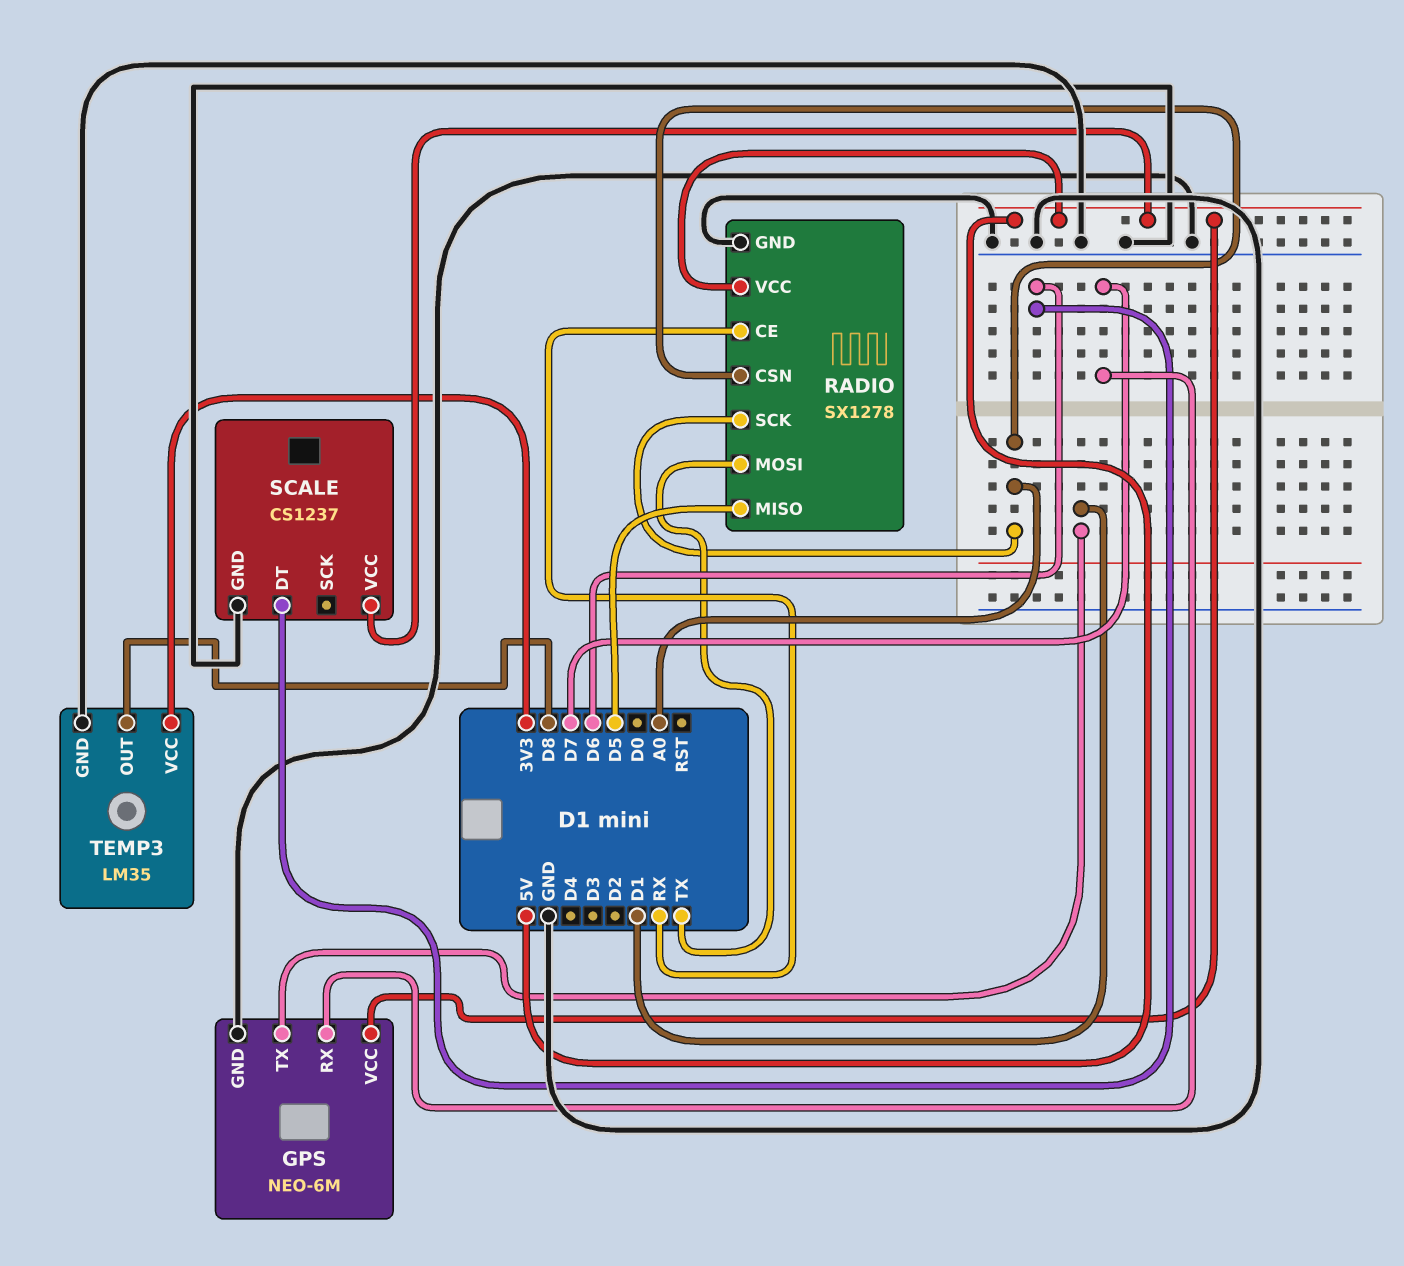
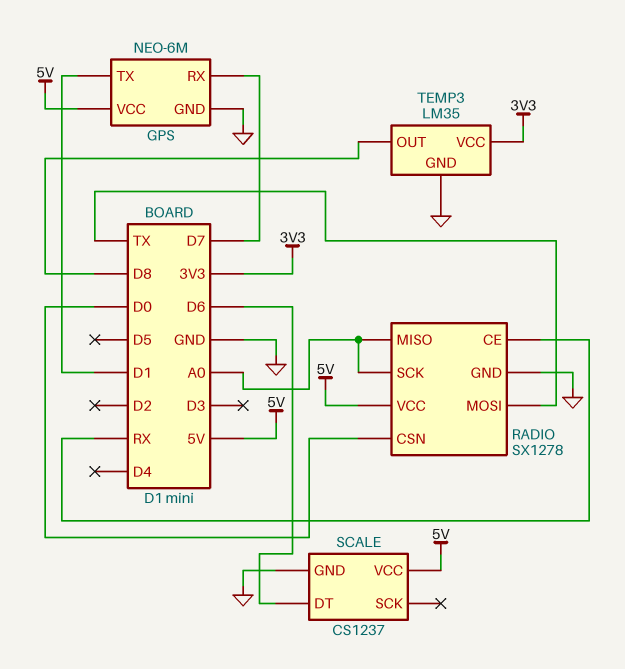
RADIO pin CSN: A0 -> D0
RADIO pin MISO: D5 -> A0

